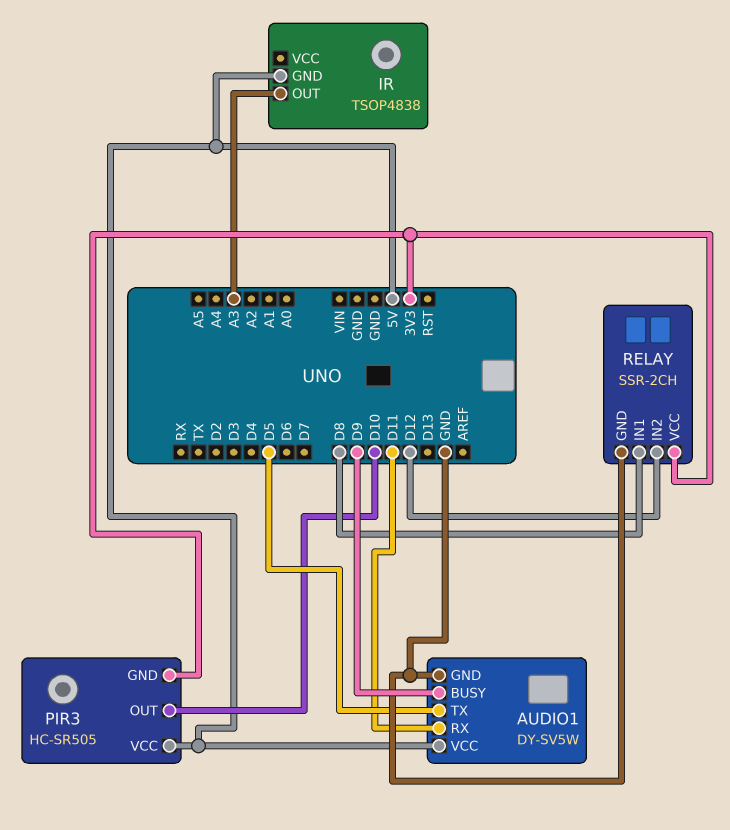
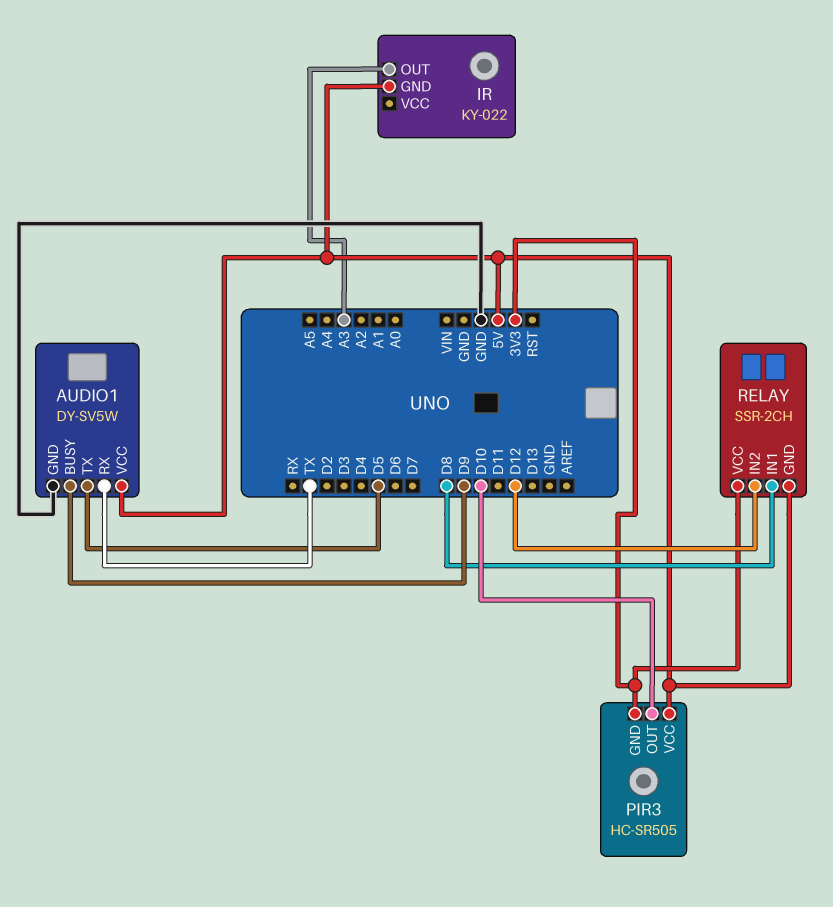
AUDIO1 pin RX: D11 -> TX
IR: TSOP4838 -> KY-022
RELAY pin GND: GND -> 5V

